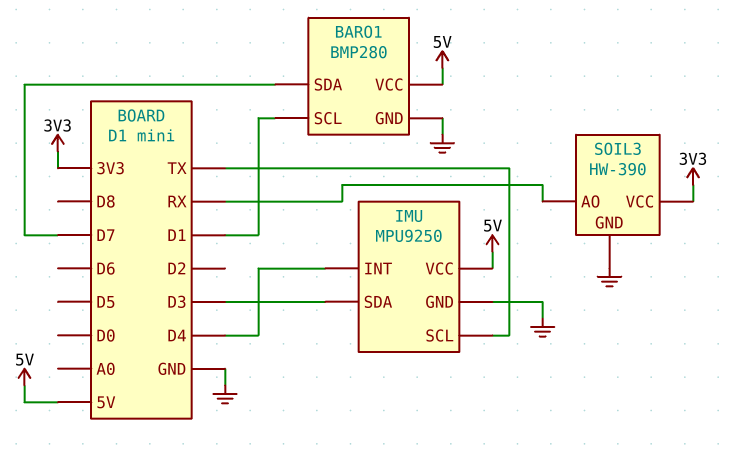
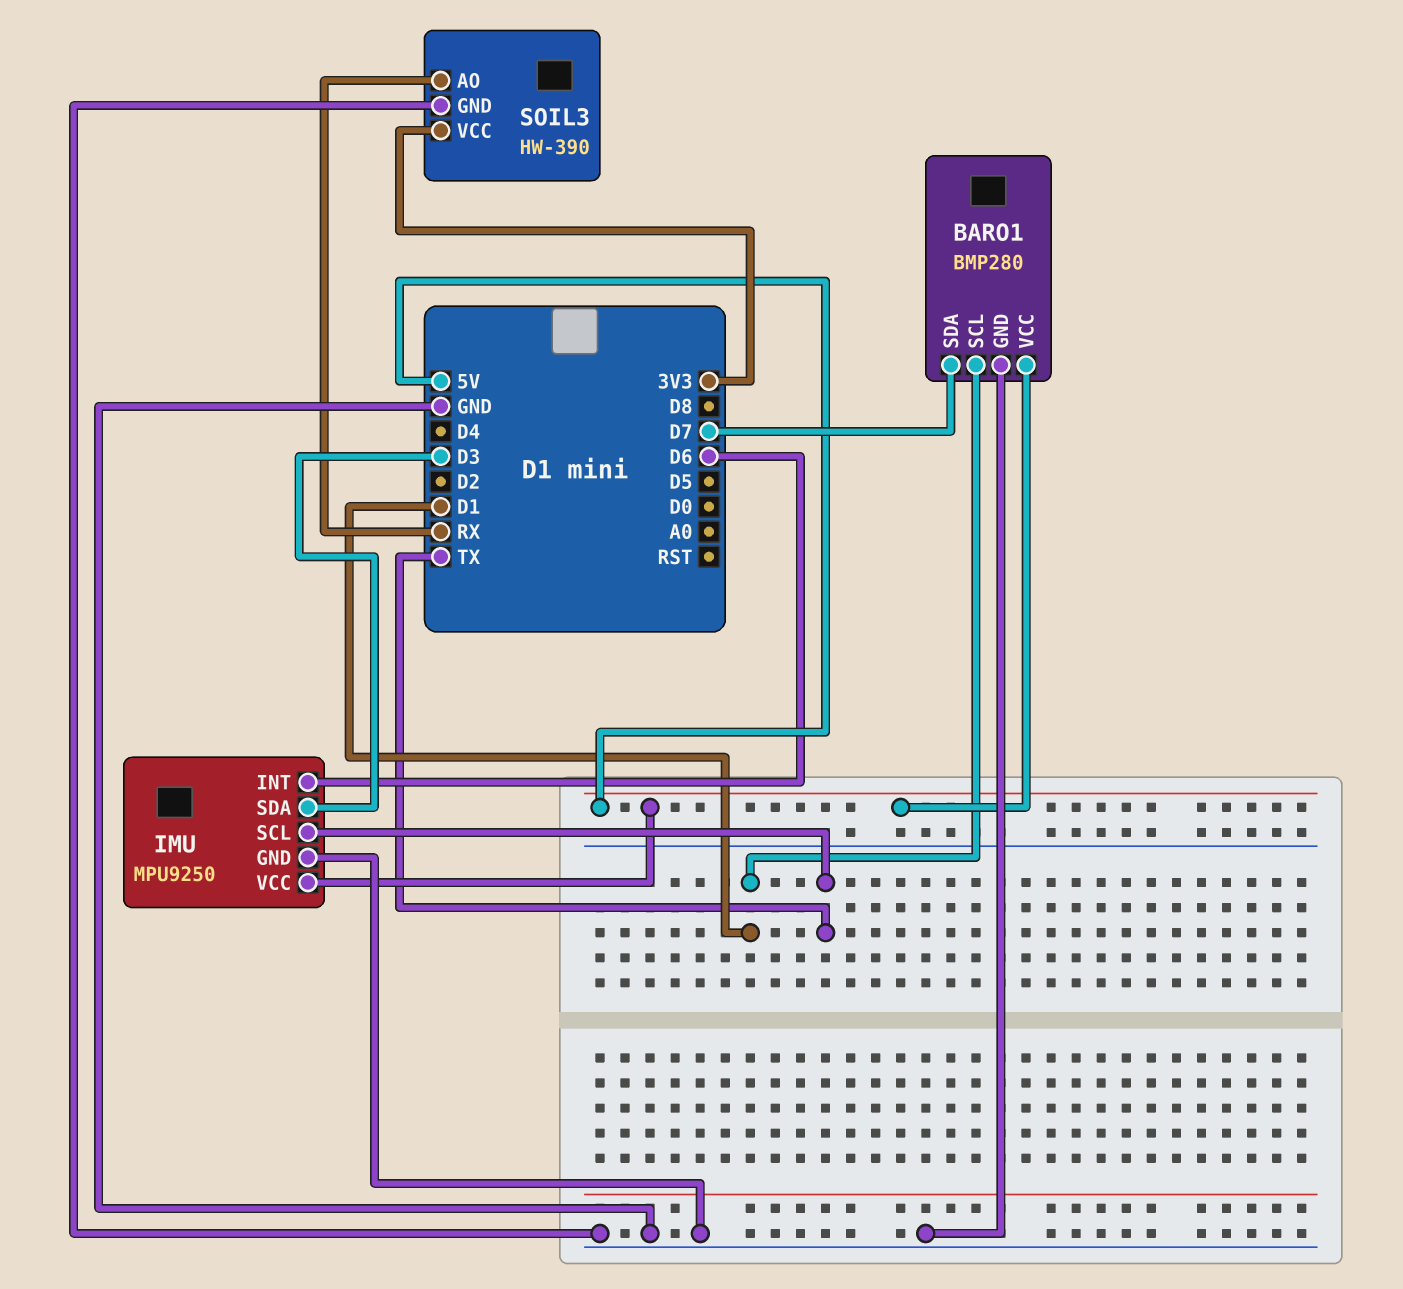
IMU pin INT: D4 -> D6

